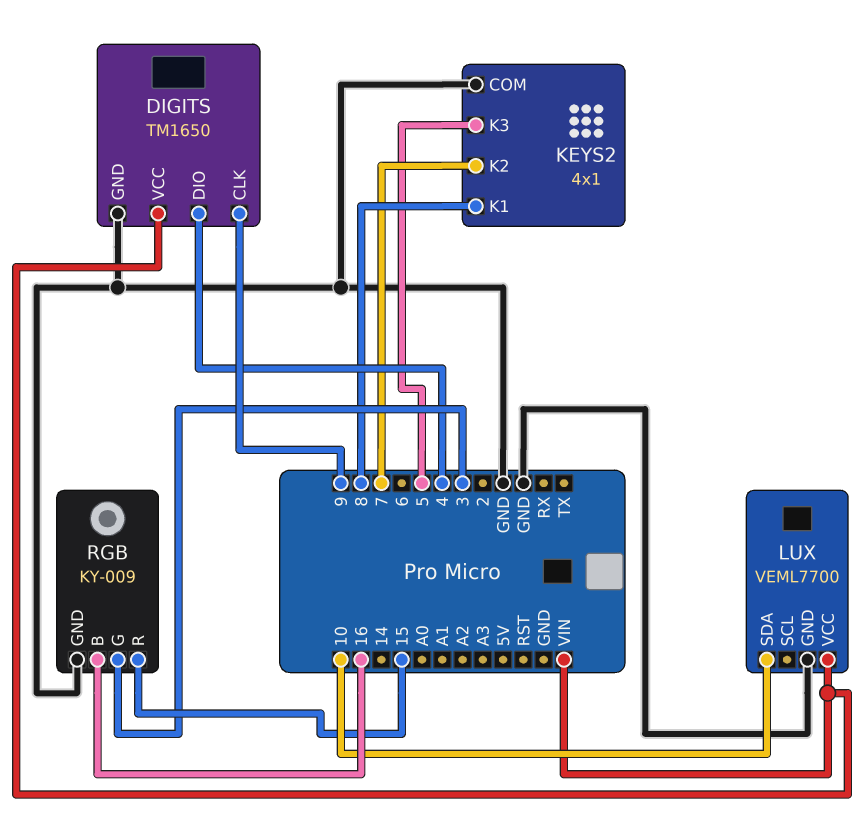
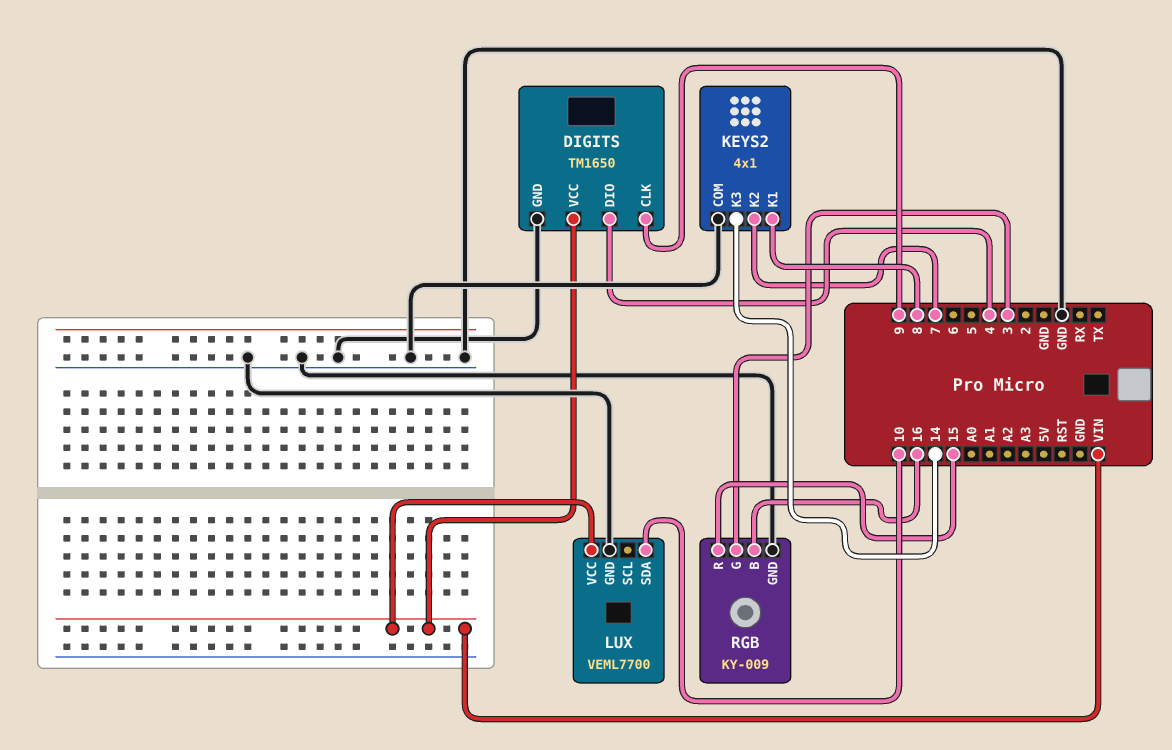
KEYS2 pin K3: 5 -> 14

